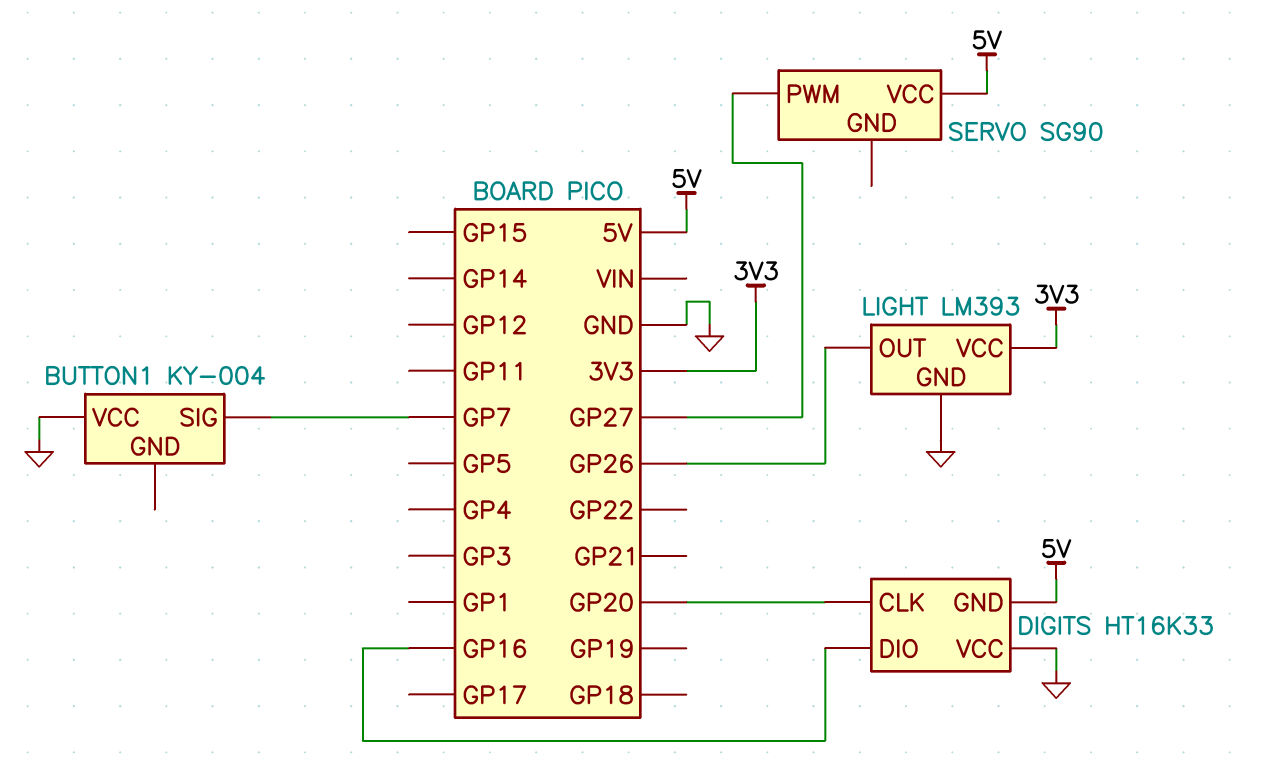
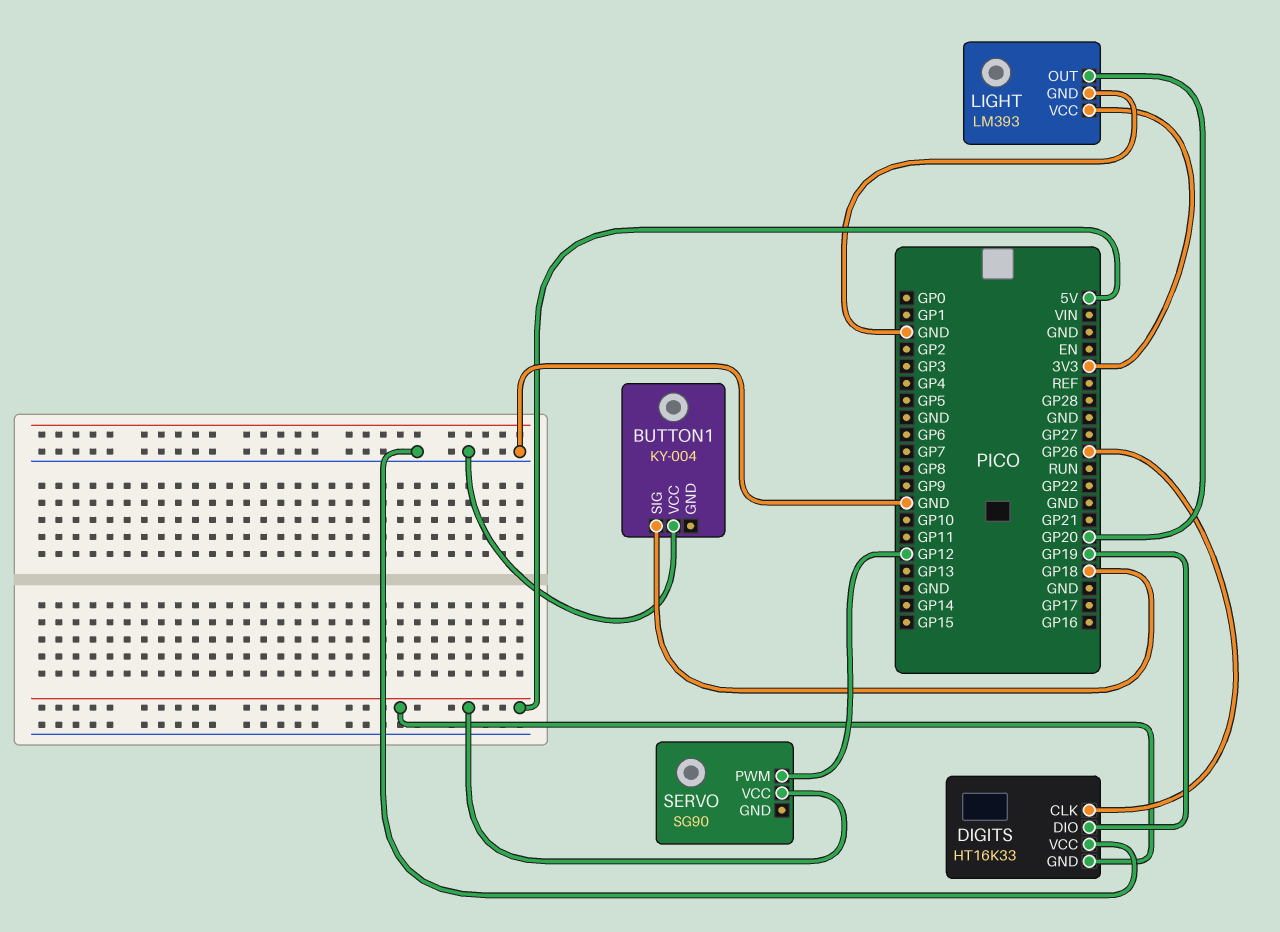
BUTTON1 pin SIG: GP7 -> GP18
DIGITS pin CLK: GP20 -> GP26
DIGITS pin DIO: GP16 -> GP19
LIGHT pin OUT: GP26 -> GP20
SERVO pin PWM: GP27 -> GP12

